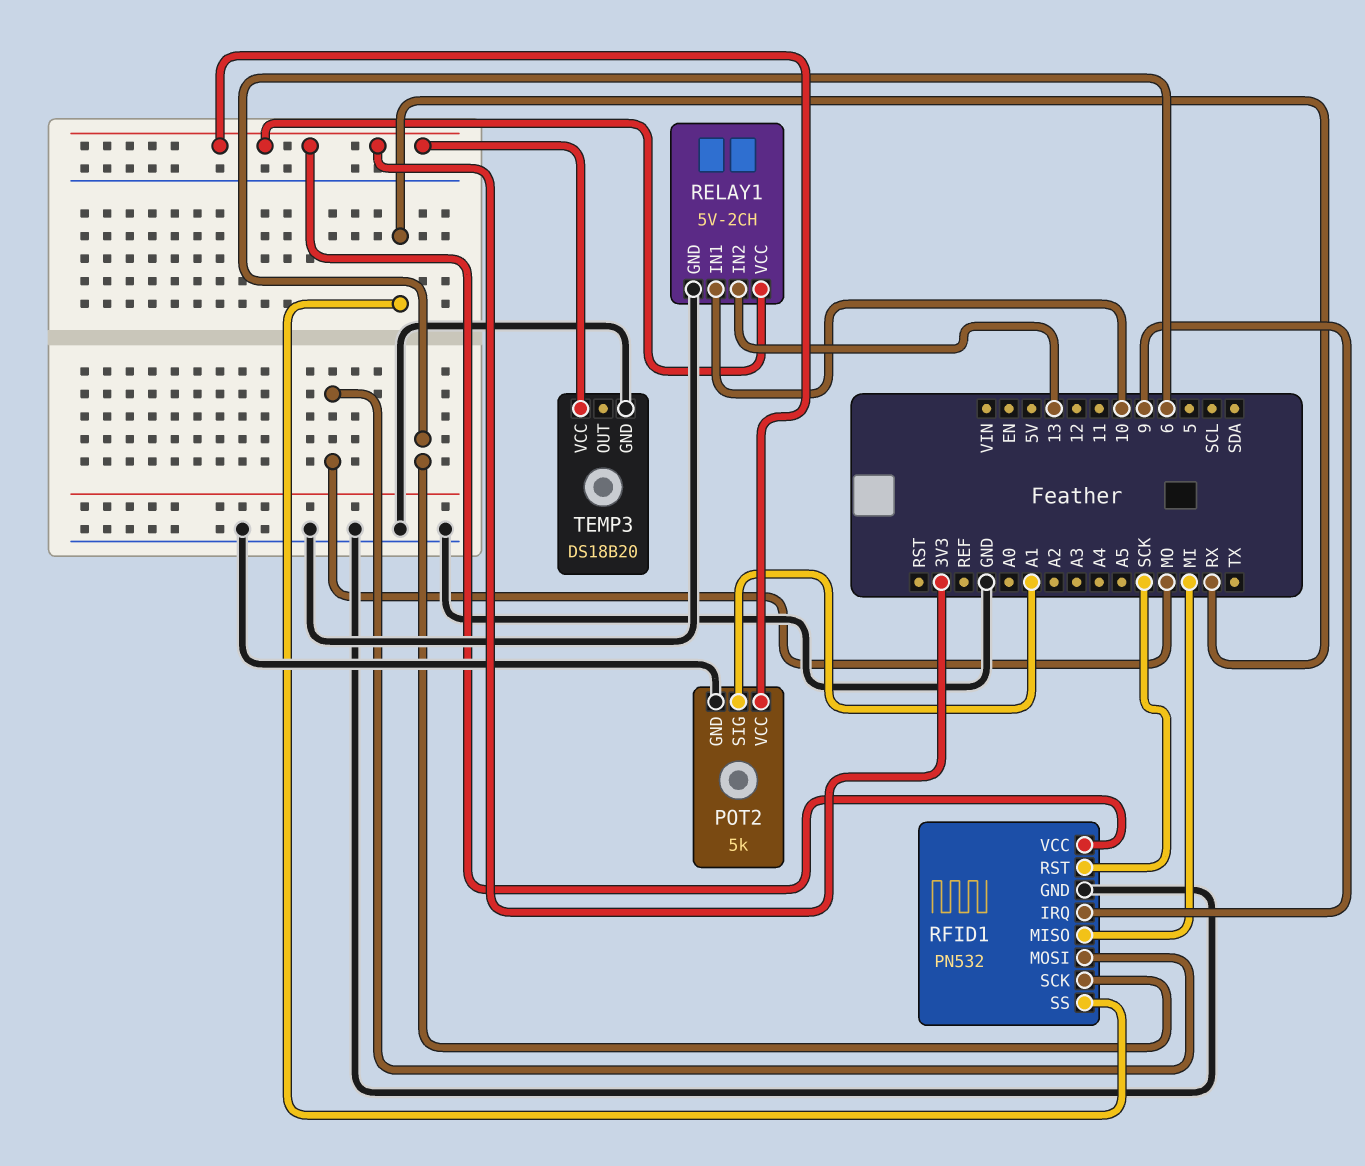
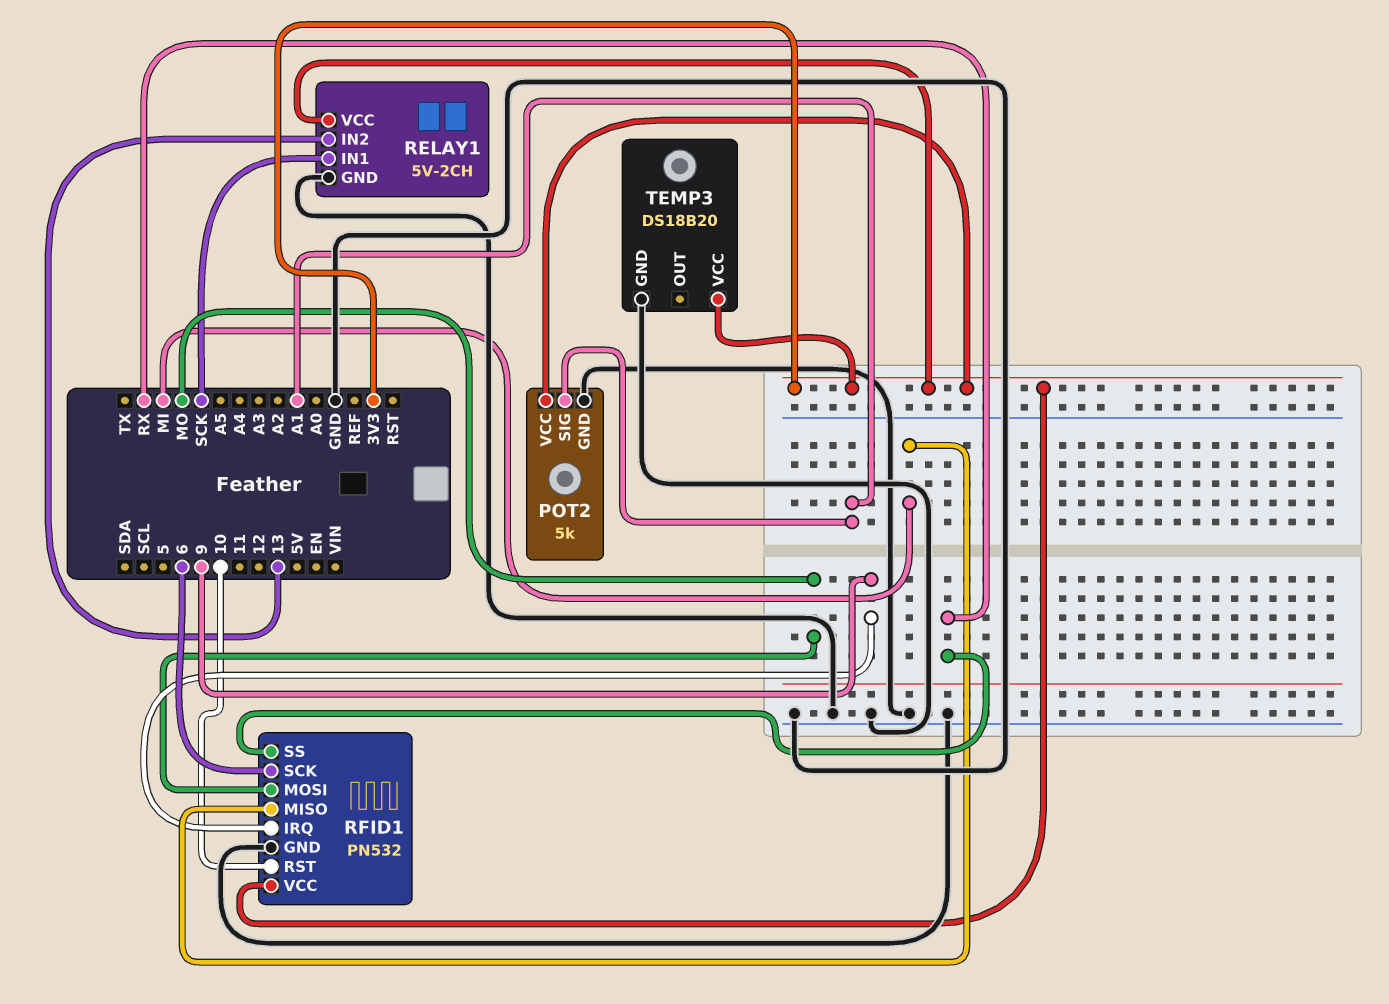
RELAY1 pin IN1: 10 -> SCK
RFID1 pin RST: SCK -> 10

